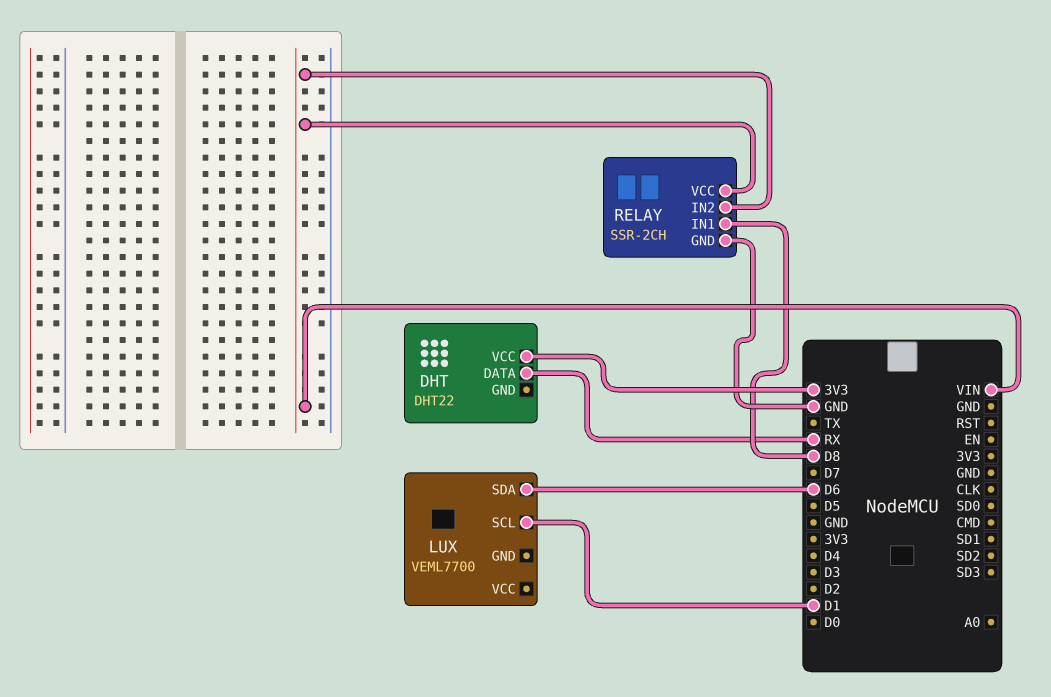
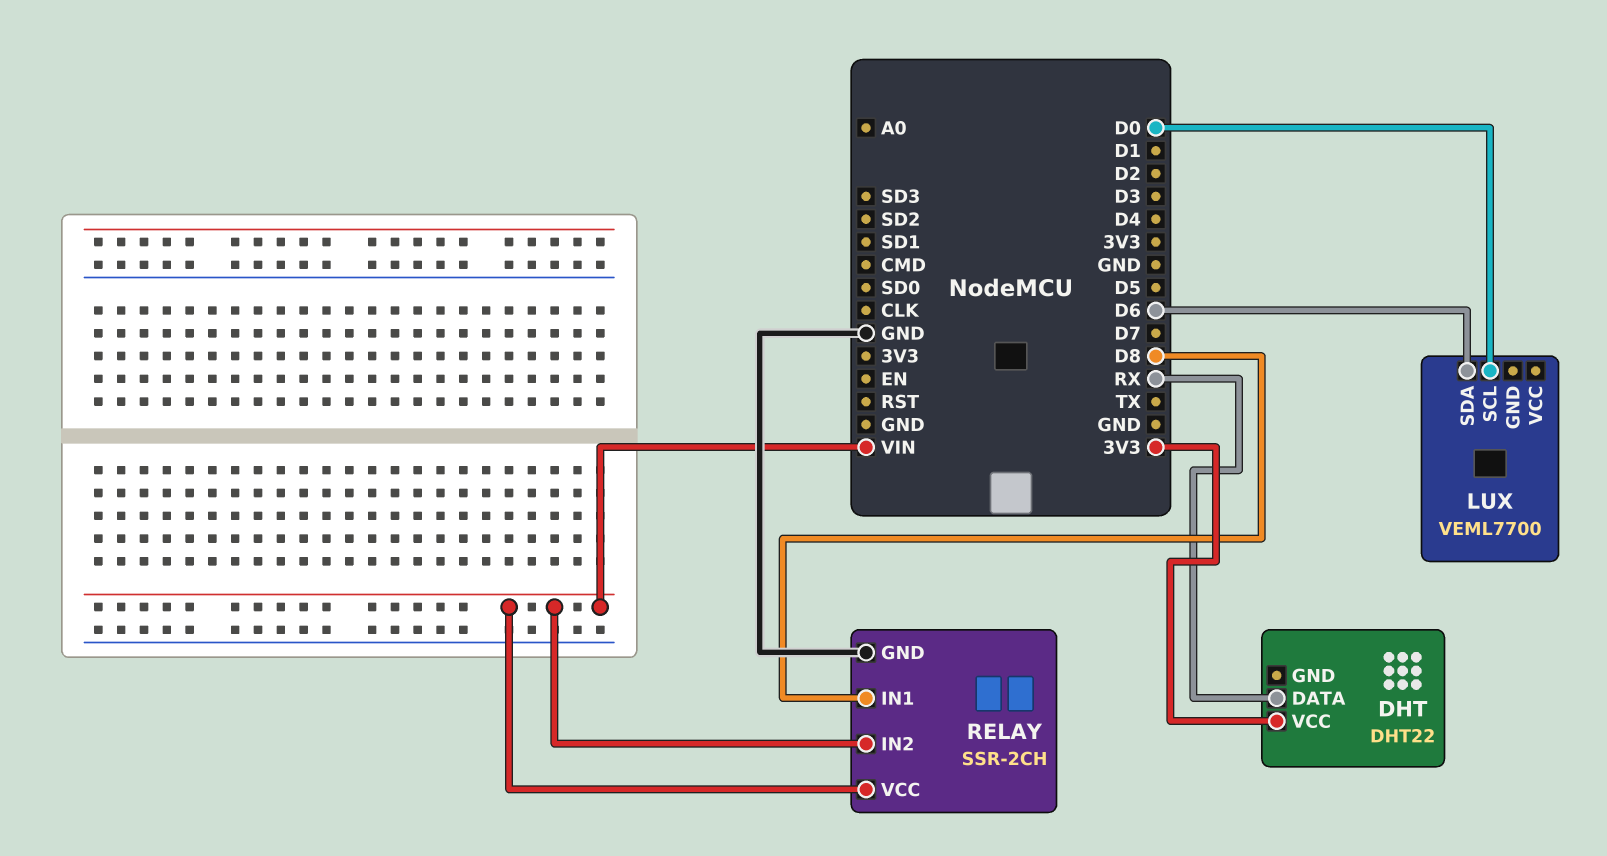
LUX pin SCL: D1 -> D0

